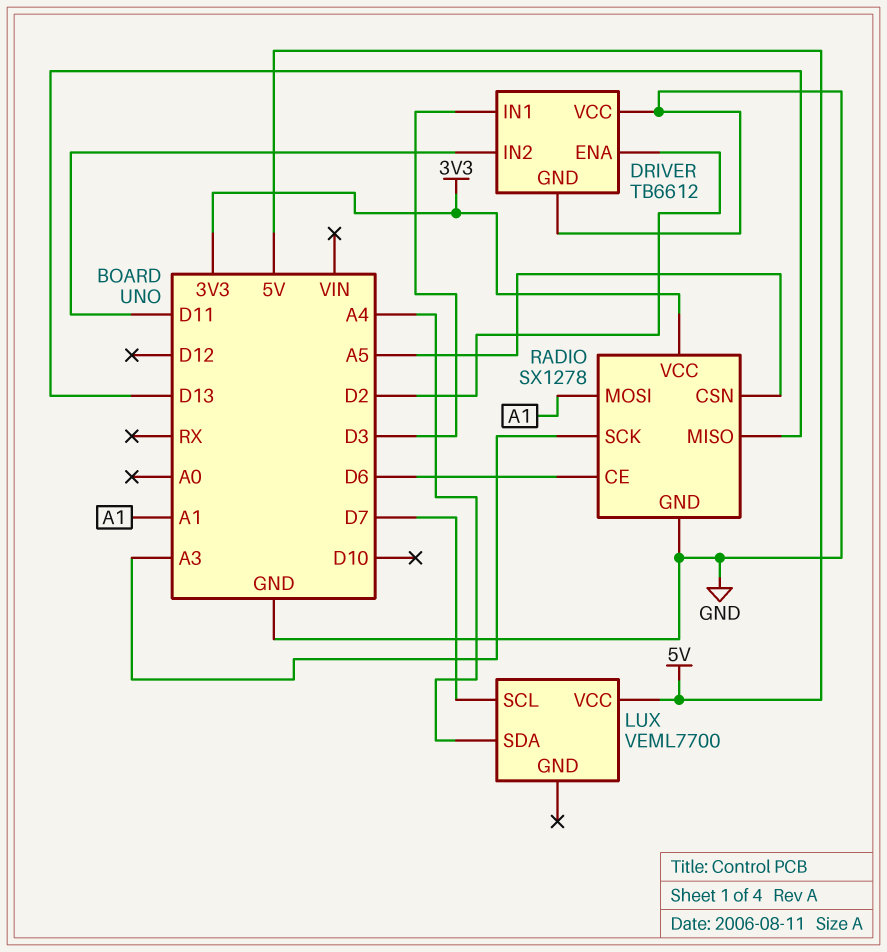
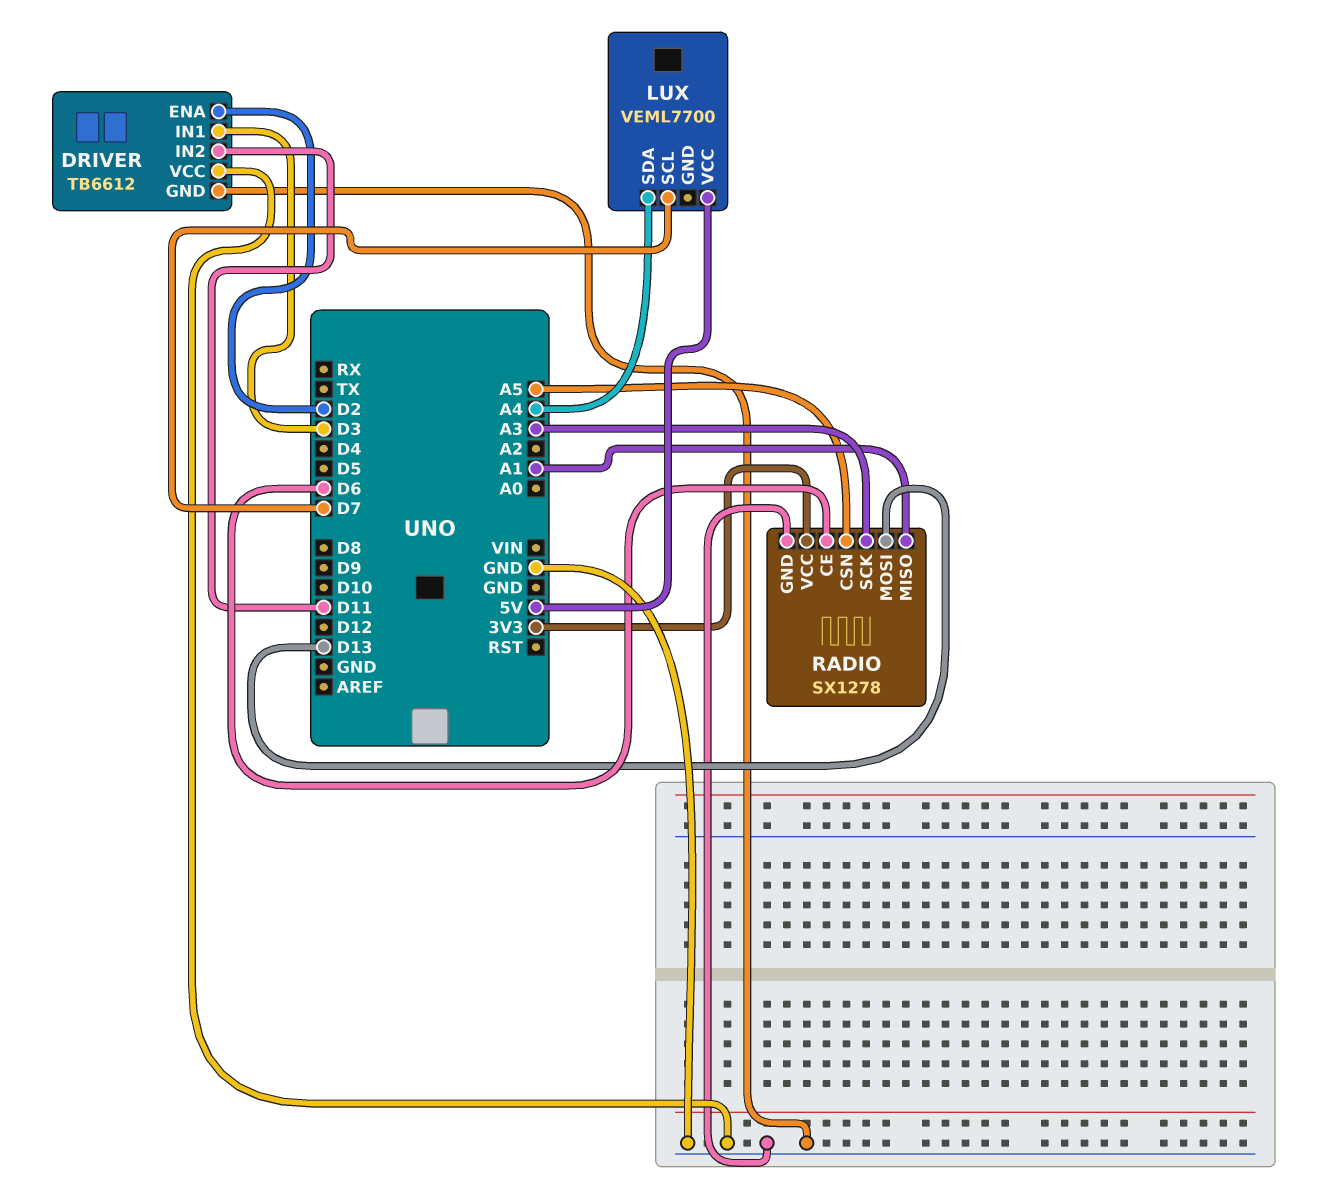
RADIO pin MISO: D13 -> A1
RADIO pin MOSI: A1 -> D13

